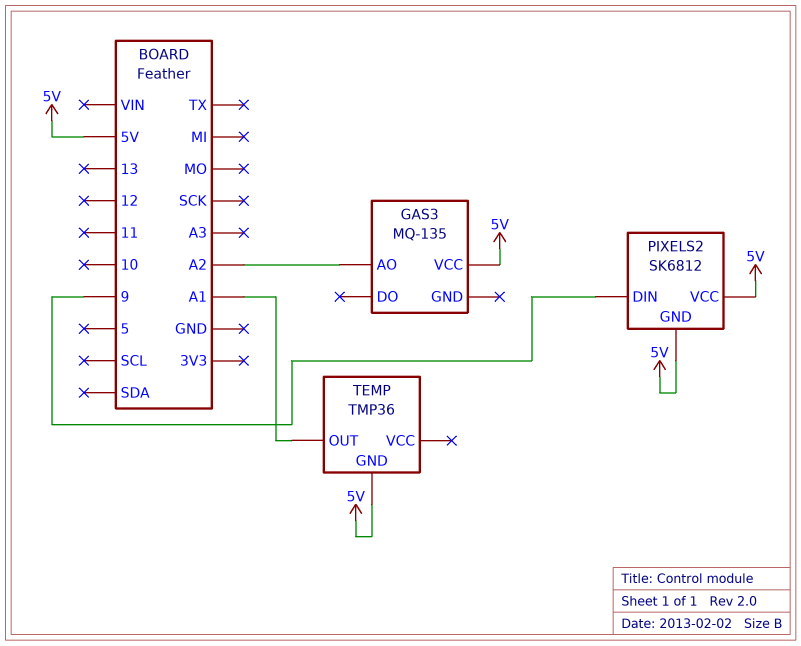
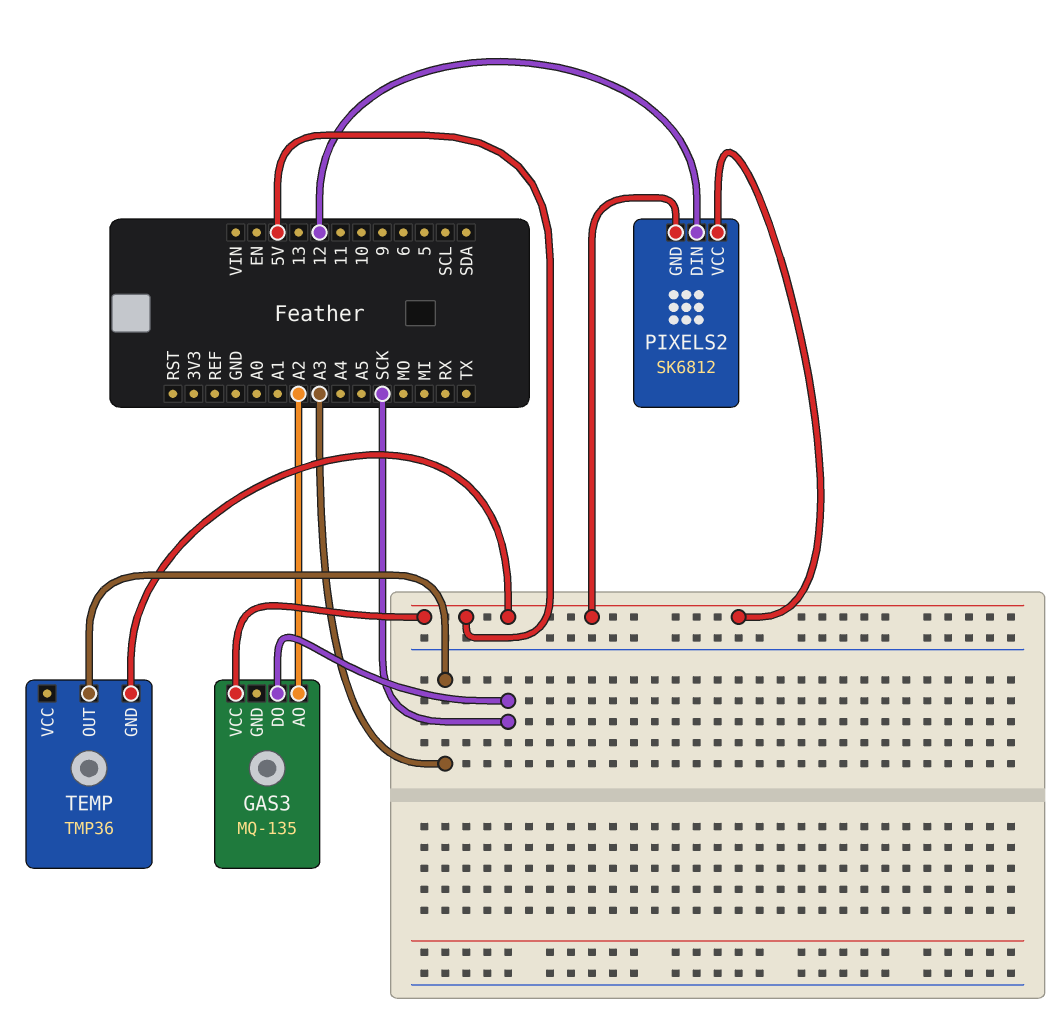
GAS3 pin DO: none -> SCK
PIXELS2 pin DIN: 9 -> 12
TEMP pin OUT: A1 -> A3

